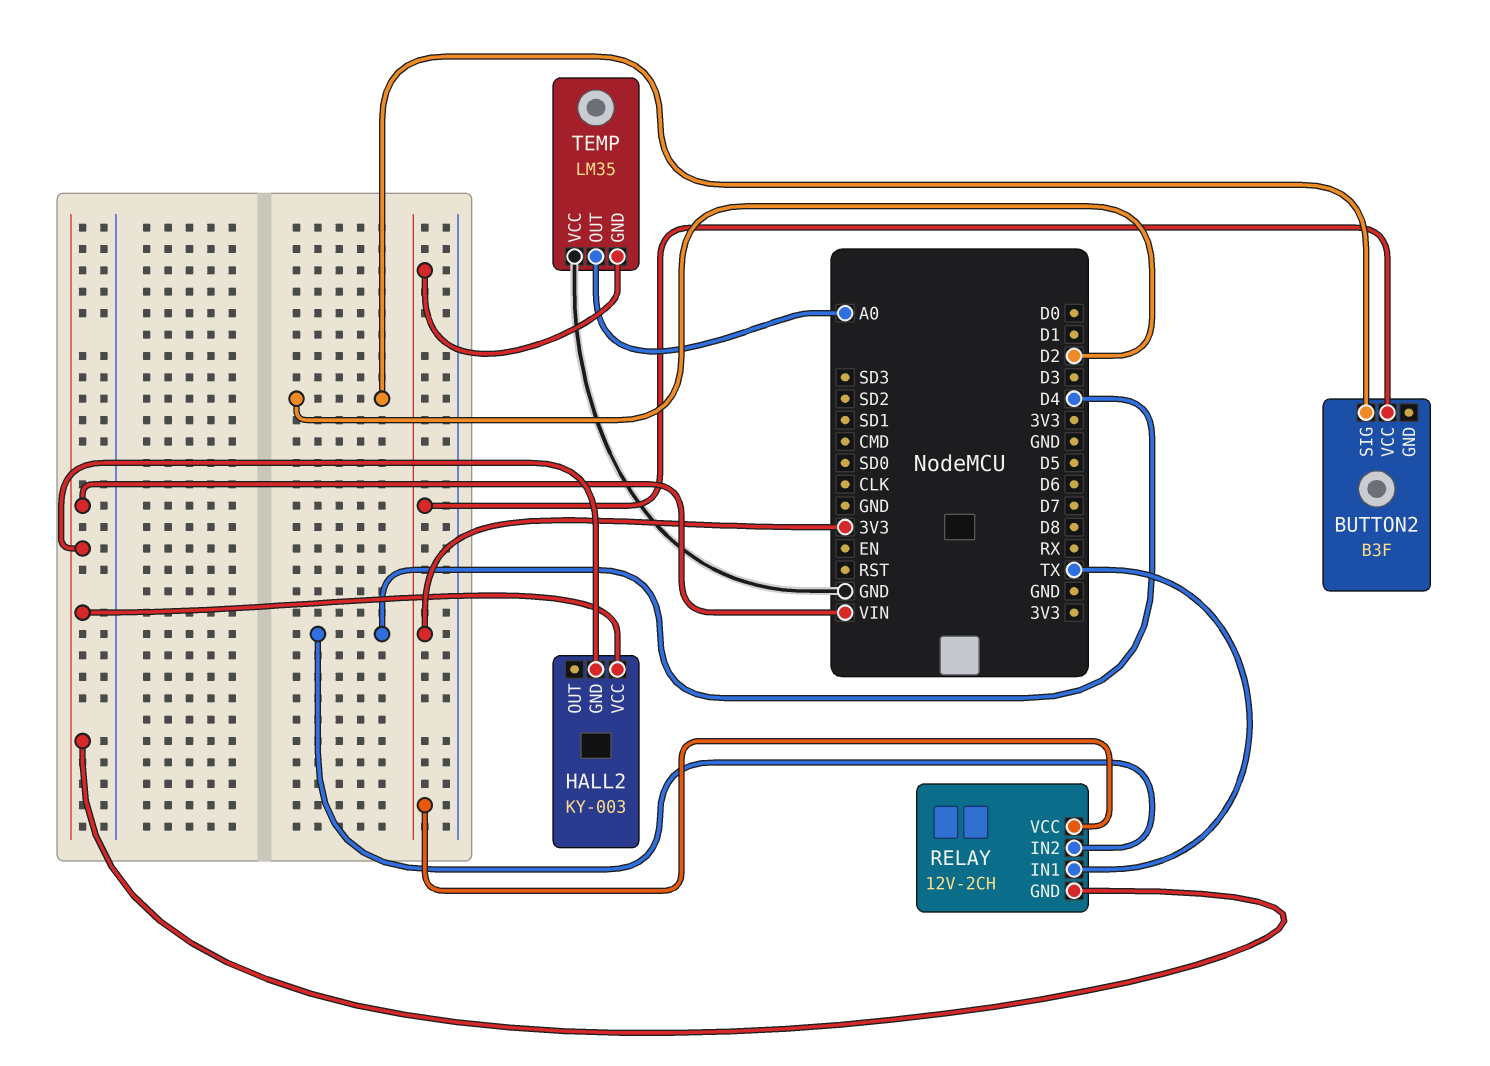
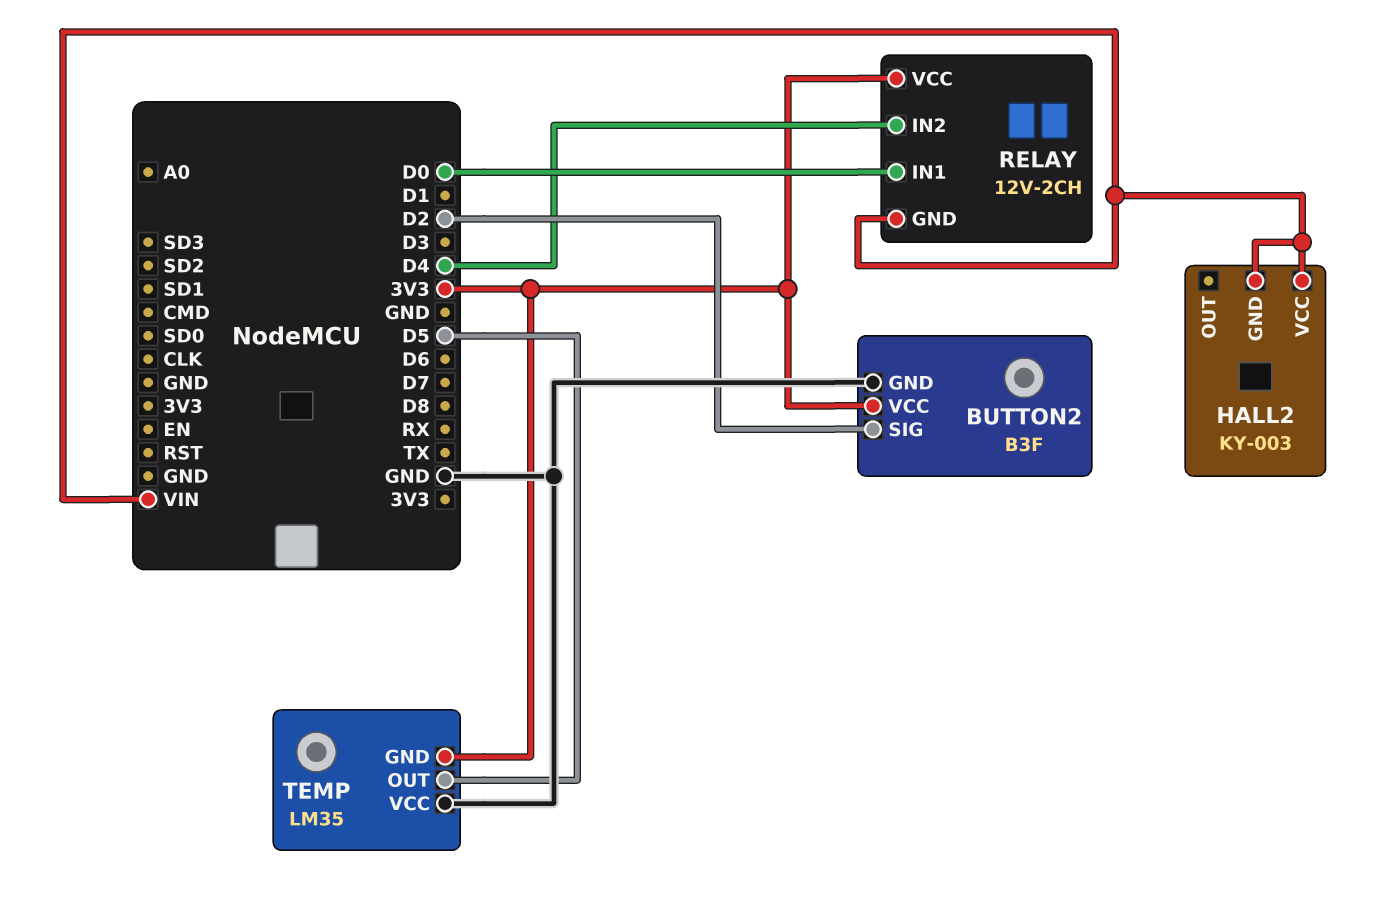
BUTTON2 pin GND: none -> GND
RELAY pin IN1: TX -> D0
TEMP pin OUT: A0 -> D5

